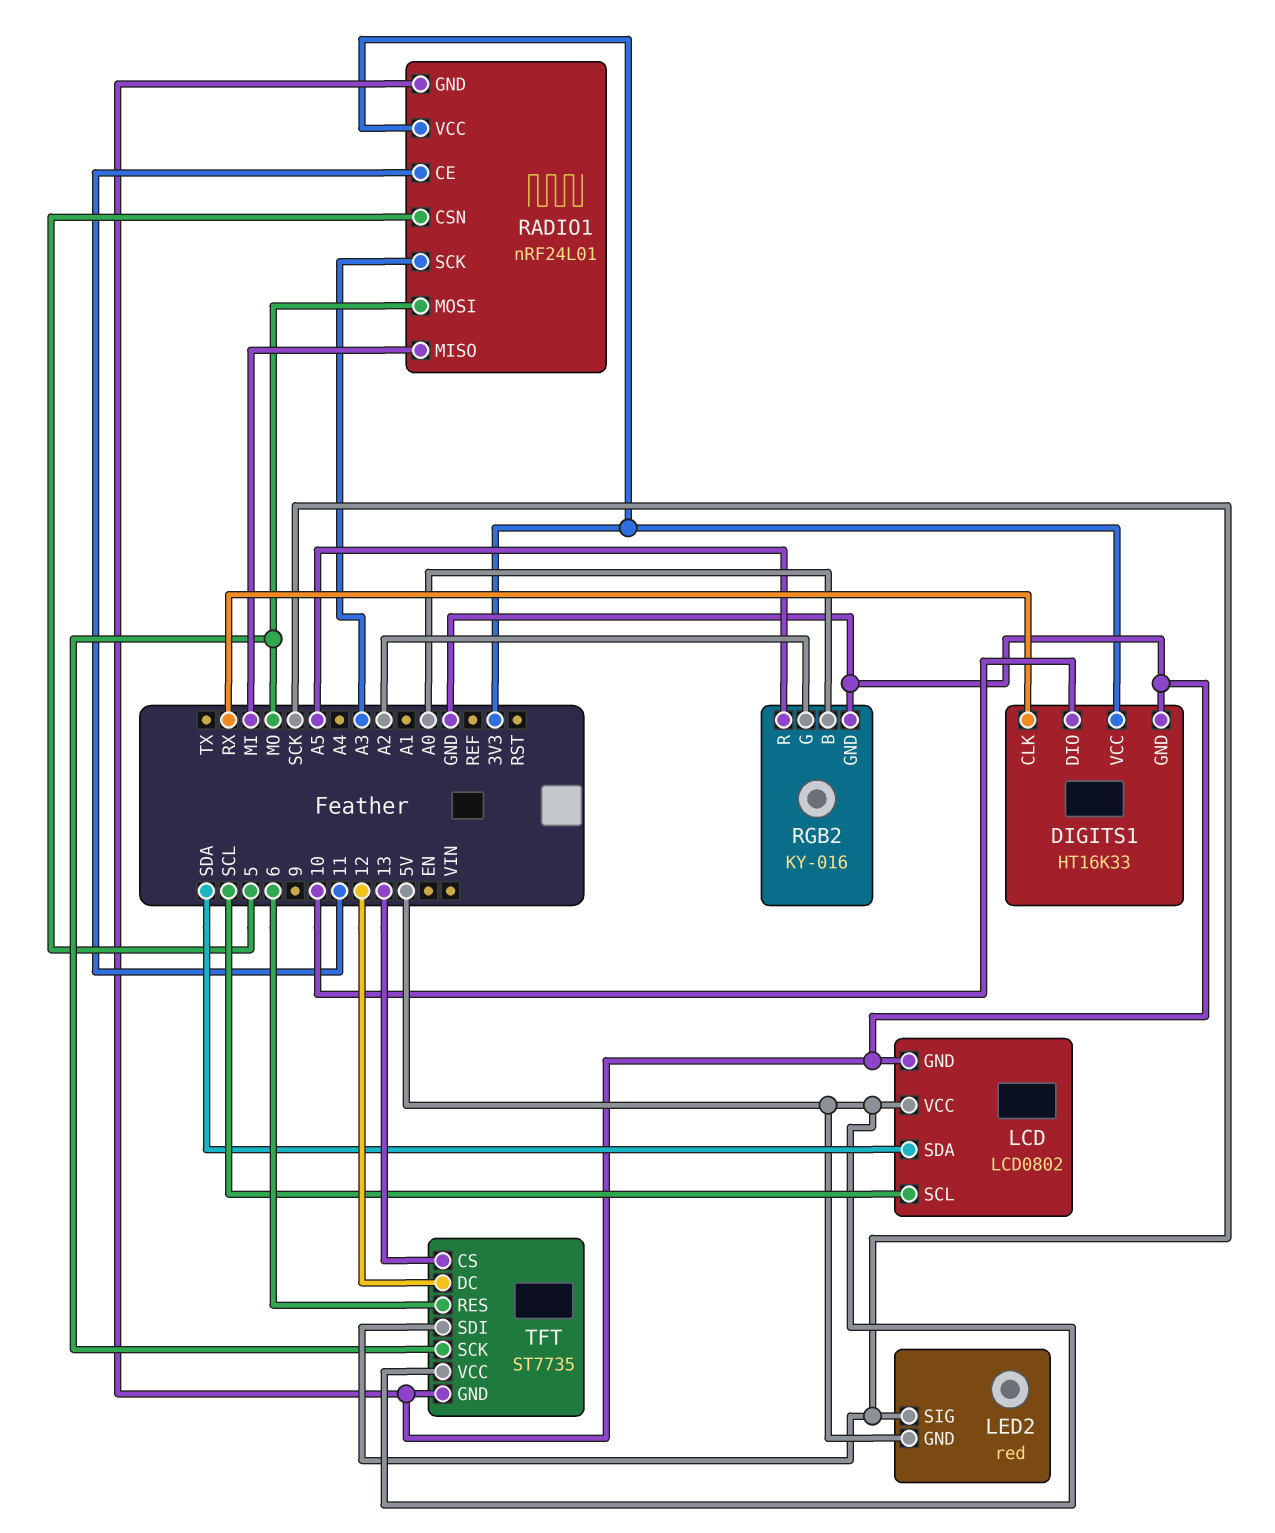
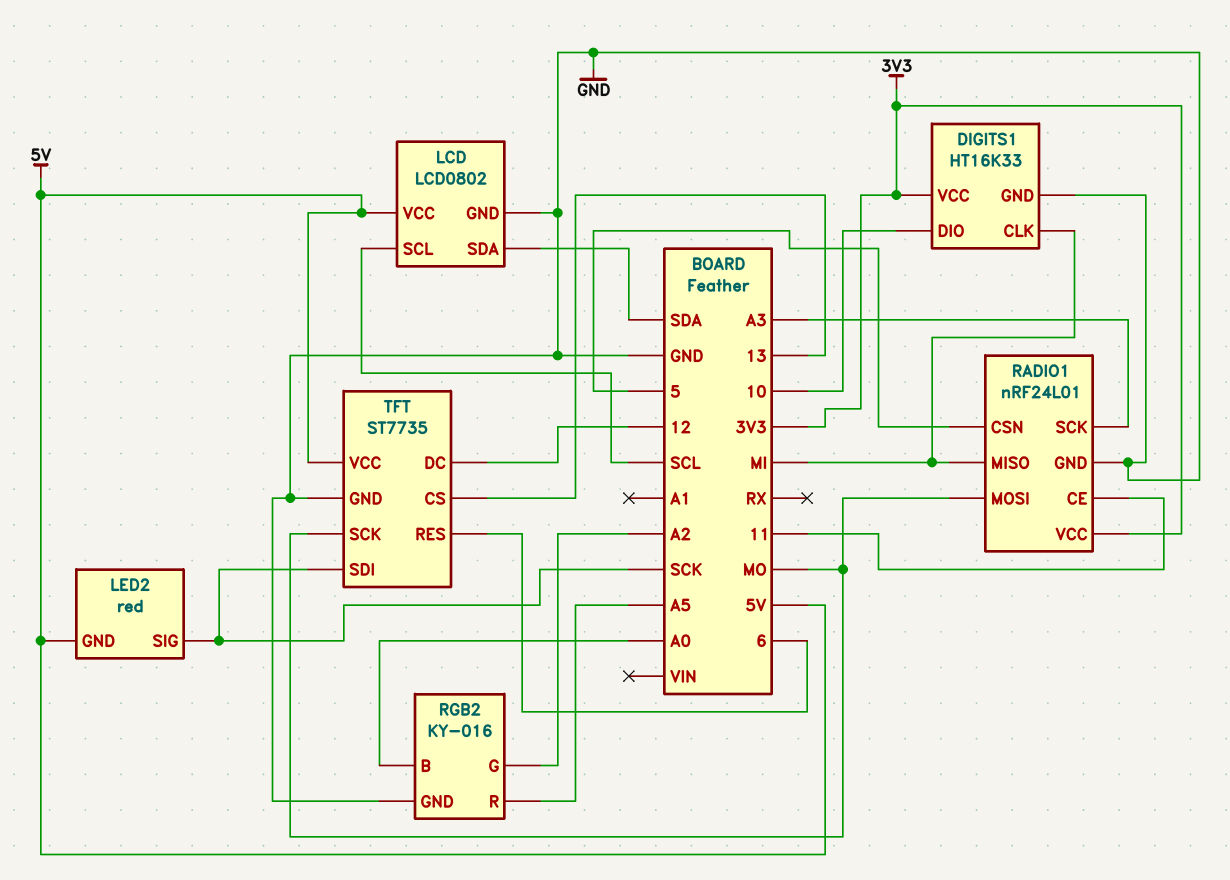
DIGITS1 pin CLK: RX -> MI

